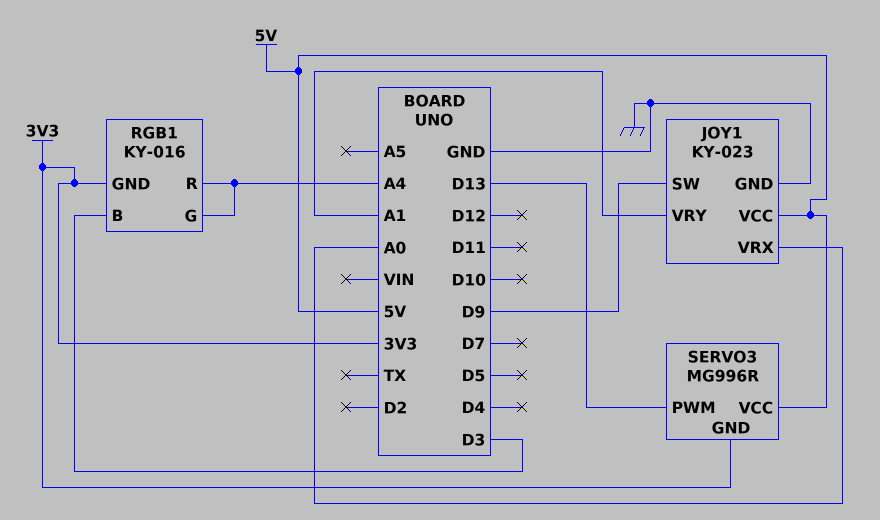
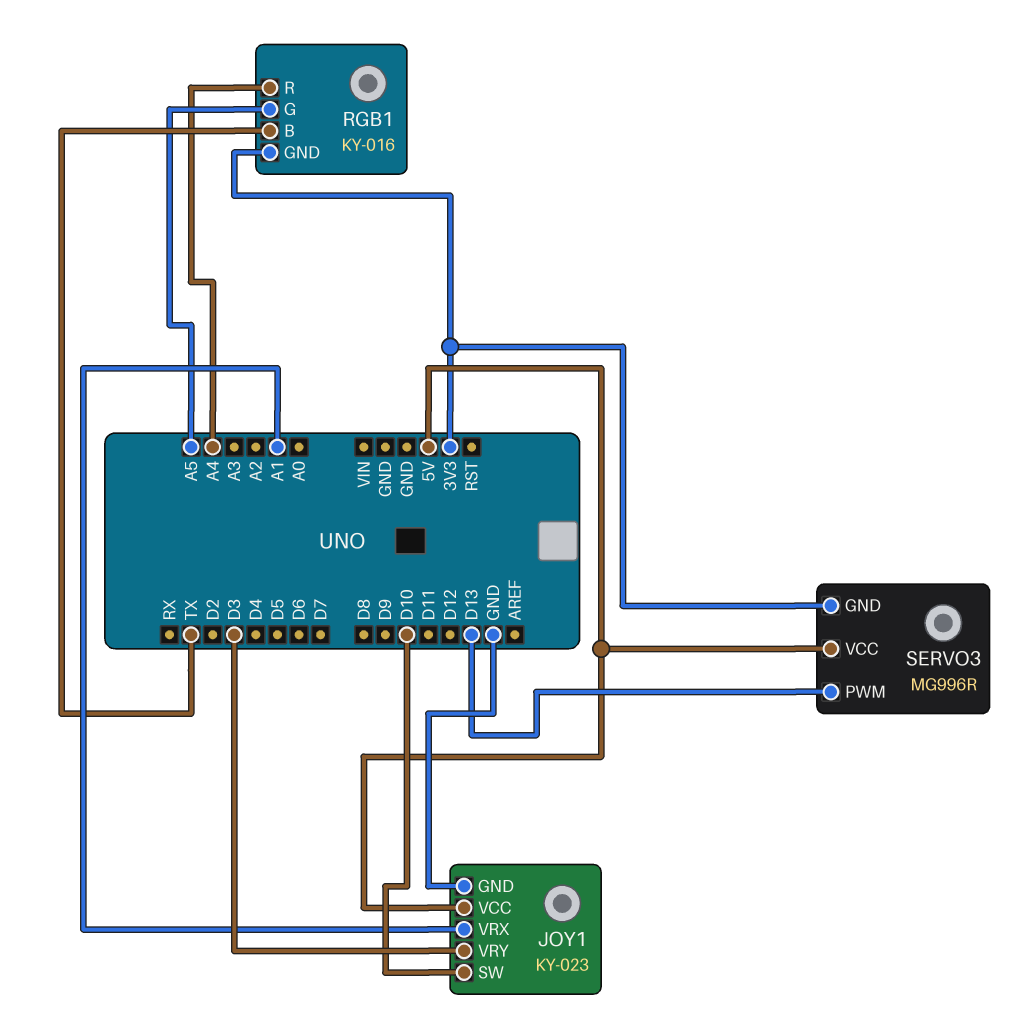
JOY1 pin SW: D9 -> D10
JOY1 pin VRX: A0 -> A1
JOY1 pin VRY: A1 -> D3
RGB1 pin B: D3 -> TX
RGB1 pin G: A4 -> A5

